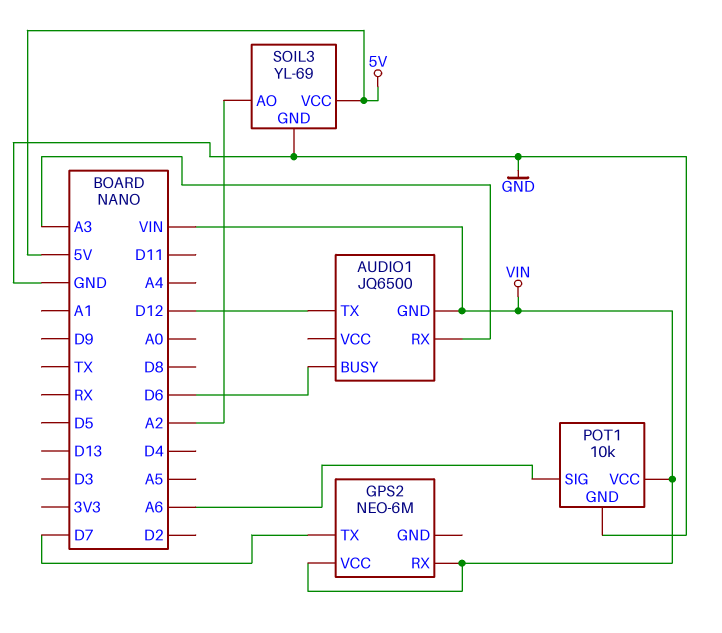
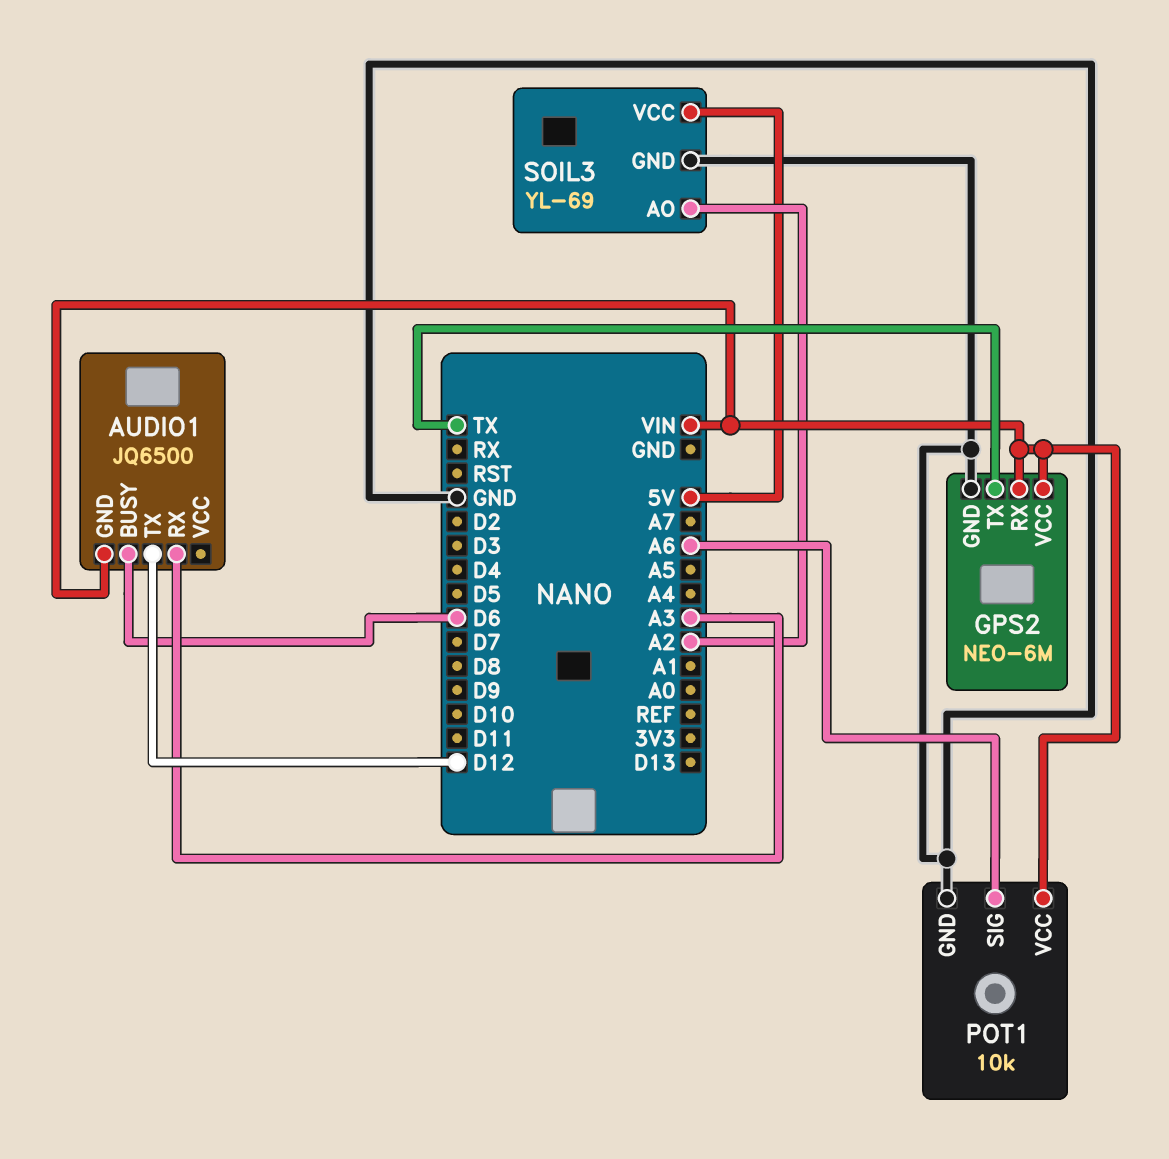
GPS2 pin GND: none -> GND
GPS2 pin TX: D7 -> TX

